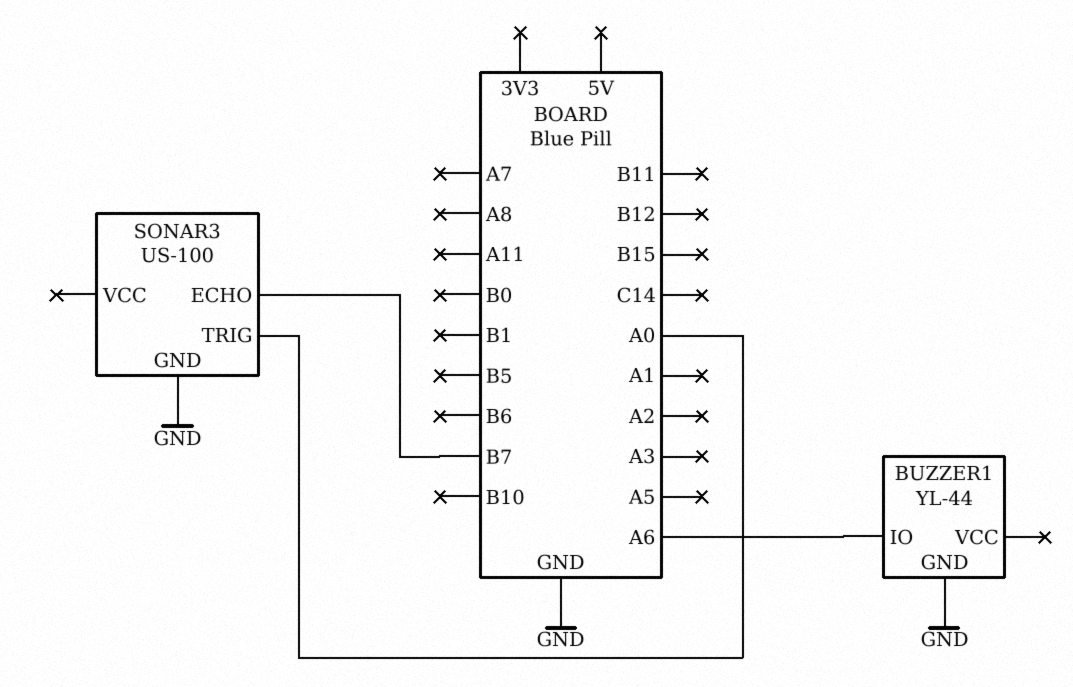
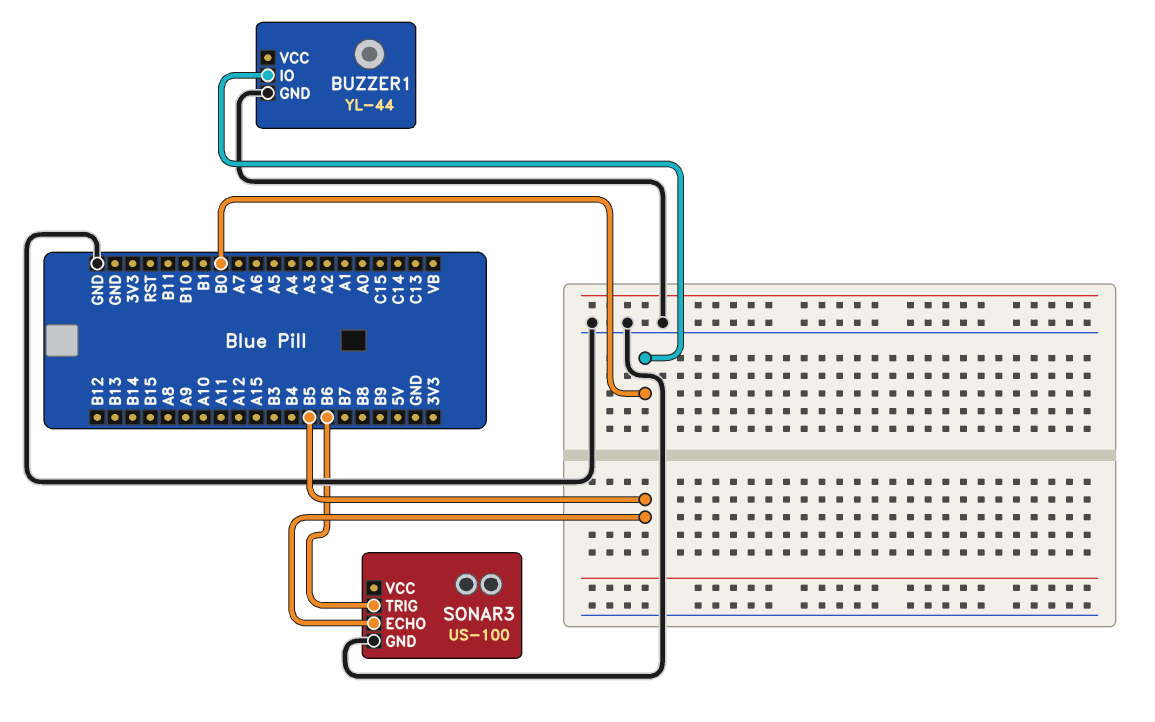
BUZZER1 pin IO: A6 -> B0
SONAR3 pin ECHO: B7 -> B5
SONAR3 pin TRIG: A0 -> B6

